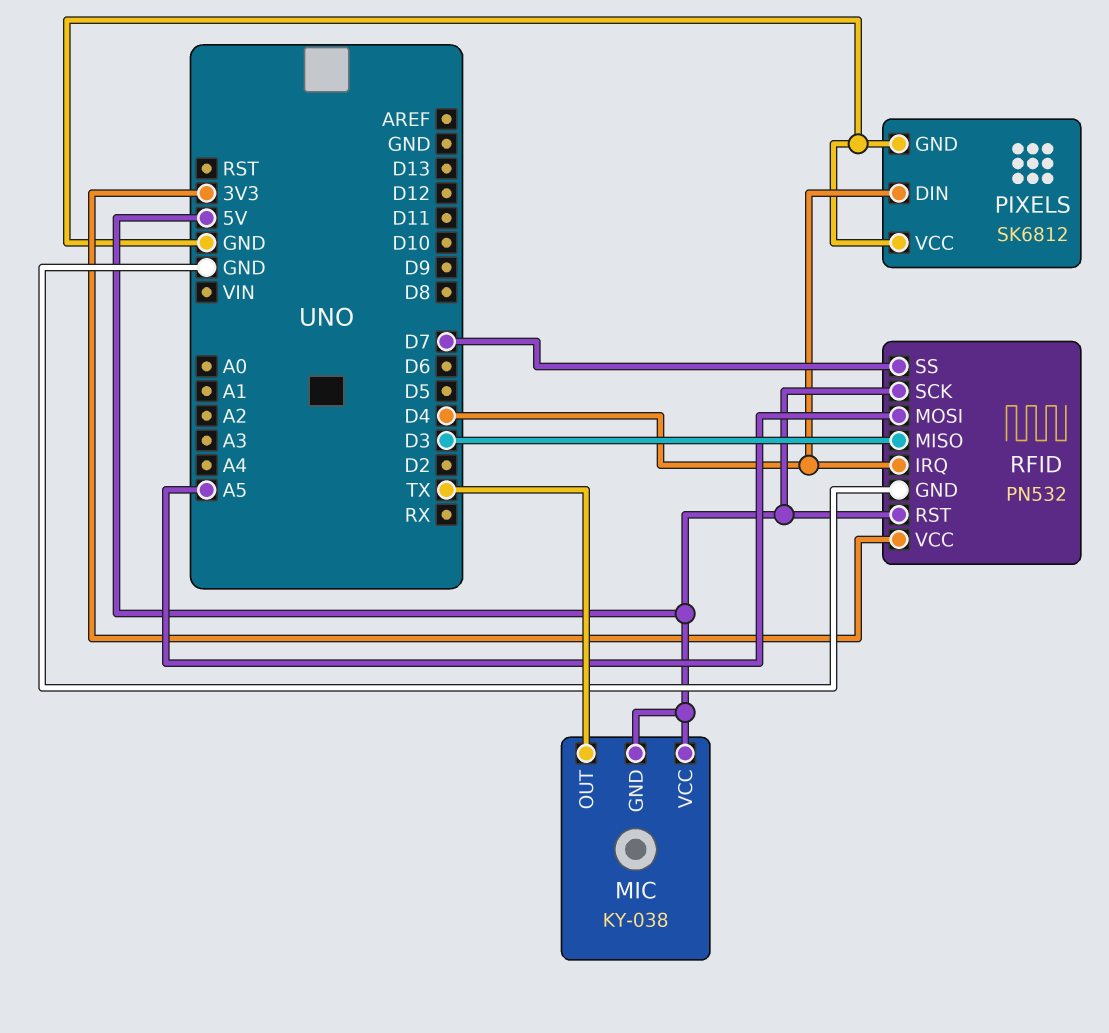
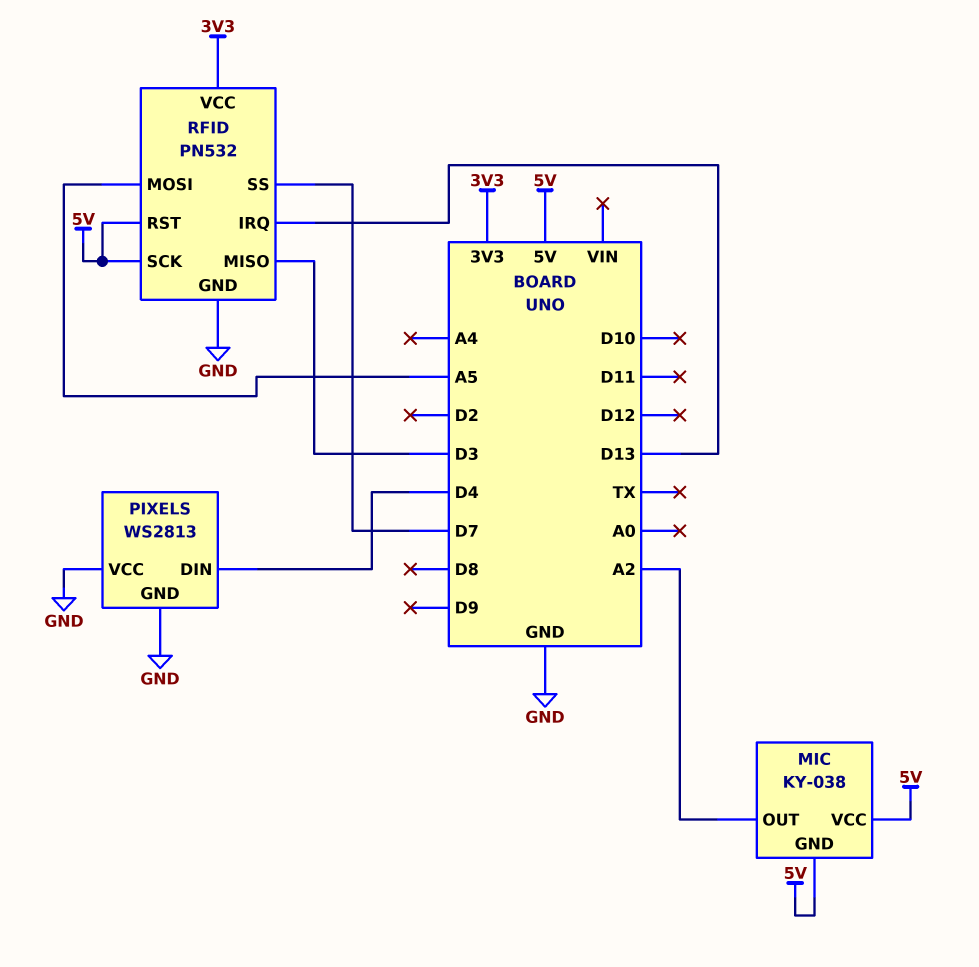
MIC pin OUT: TX -> A2
PIXELS: SK6812 -> WS2813
RFID pin IRQ: D4 -> D13

